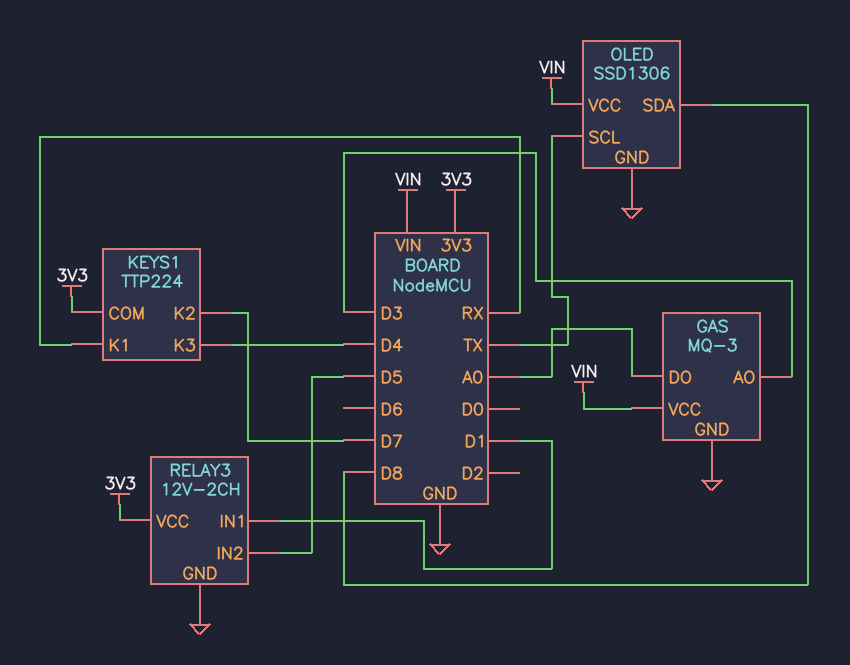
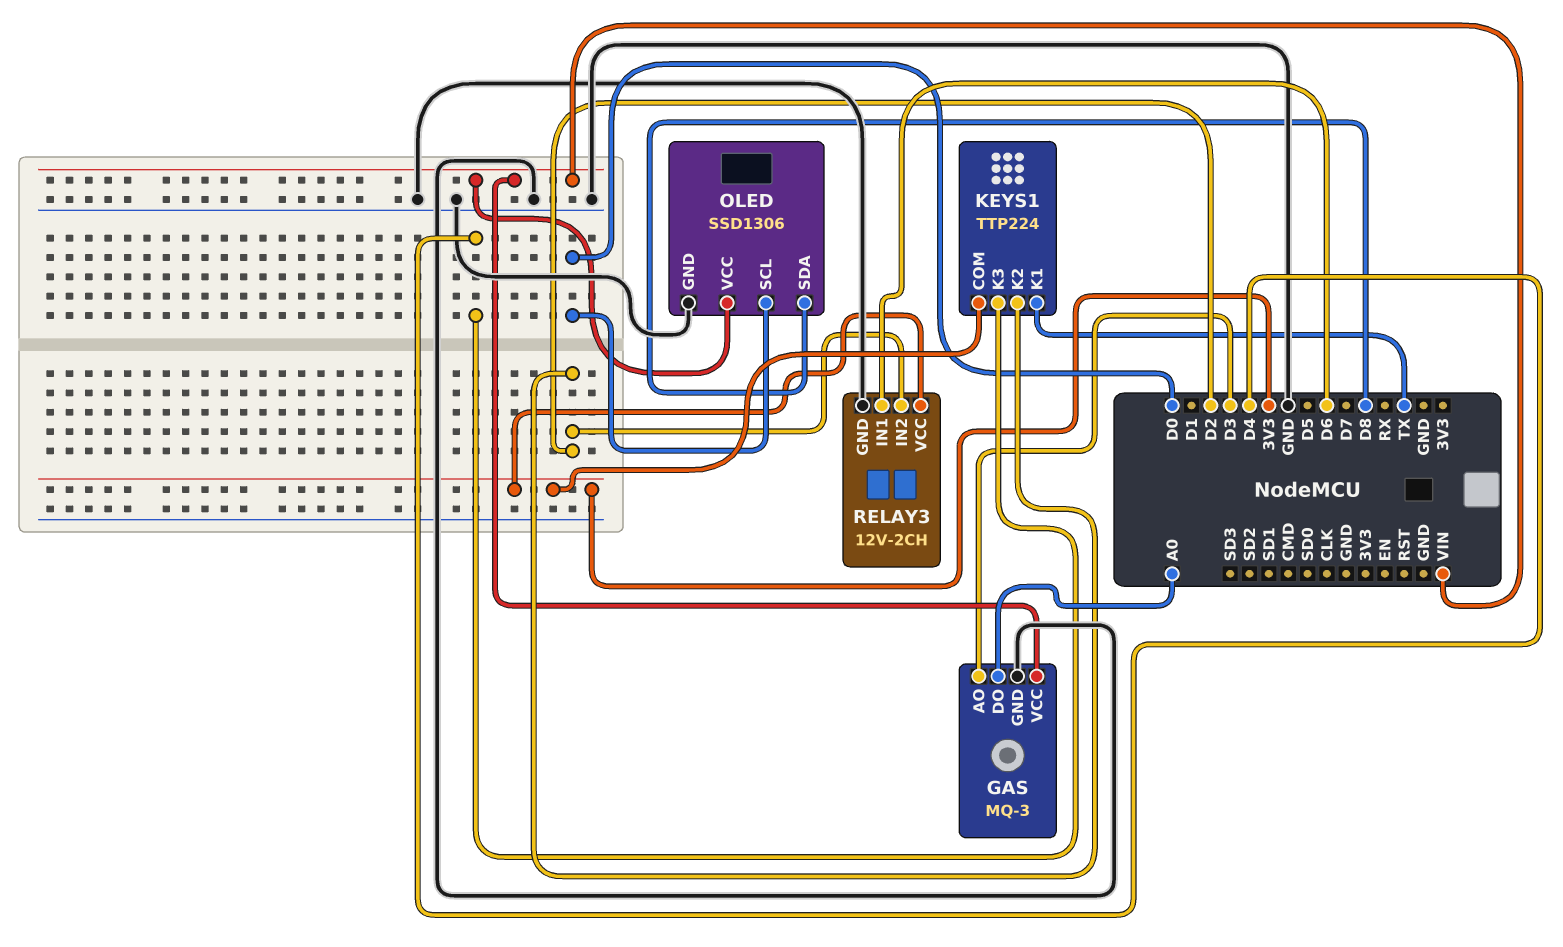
KEYS1 pin K1: RX -> TX
KEYS1 pin K2: D7 -> D2
OLED pin SCL: TX -> D0
RELAY3 pin IN1: D1 -> D6
RELAY3 pin IN2: D5 -> D2

